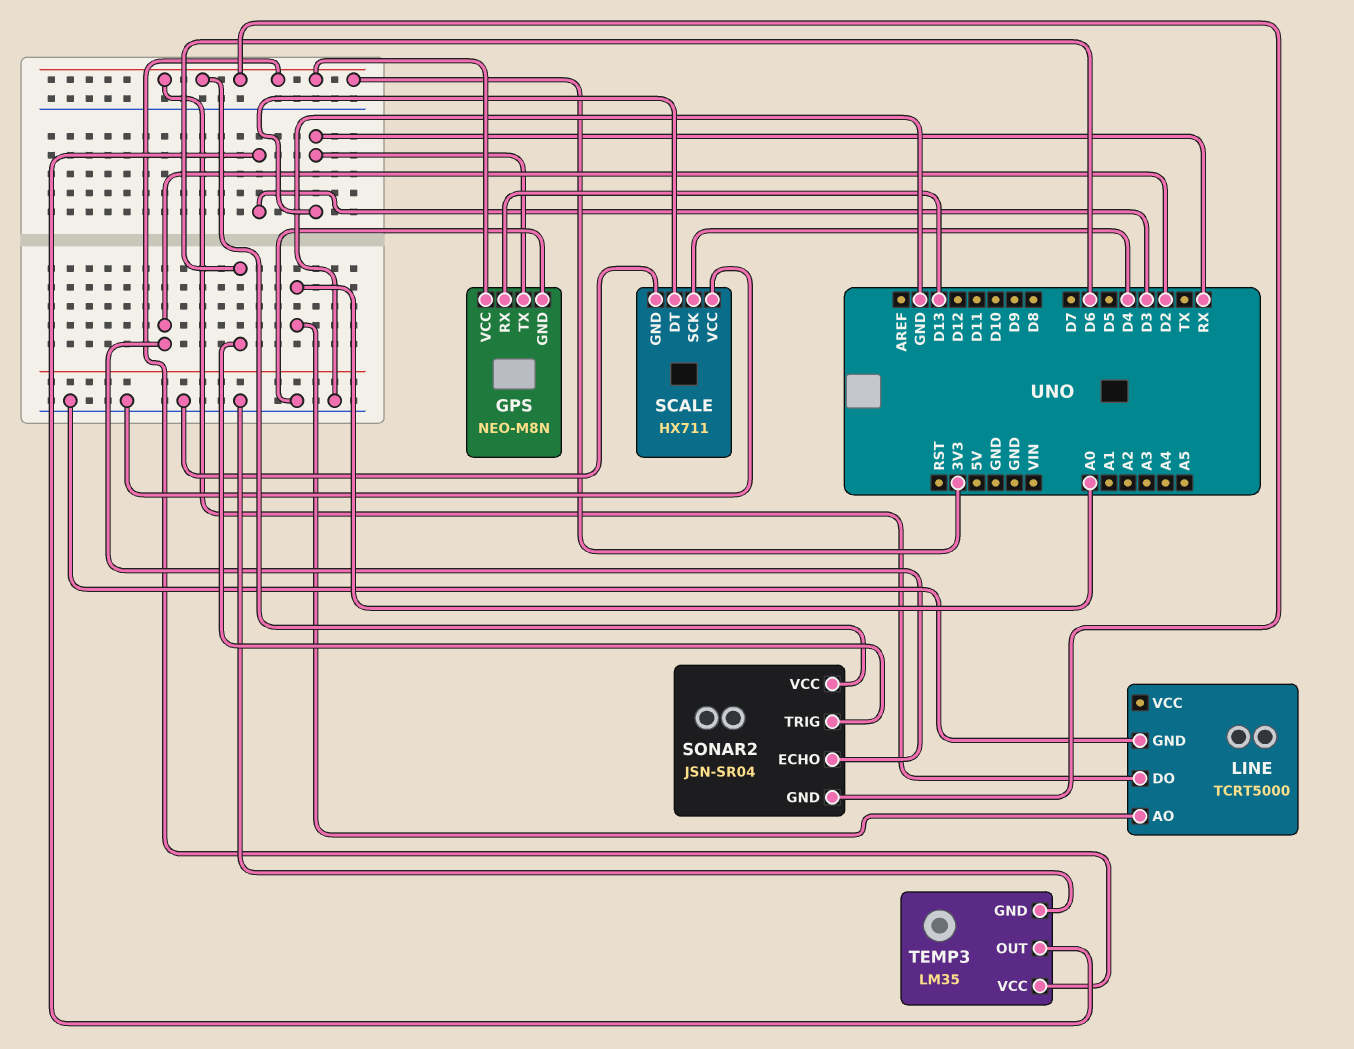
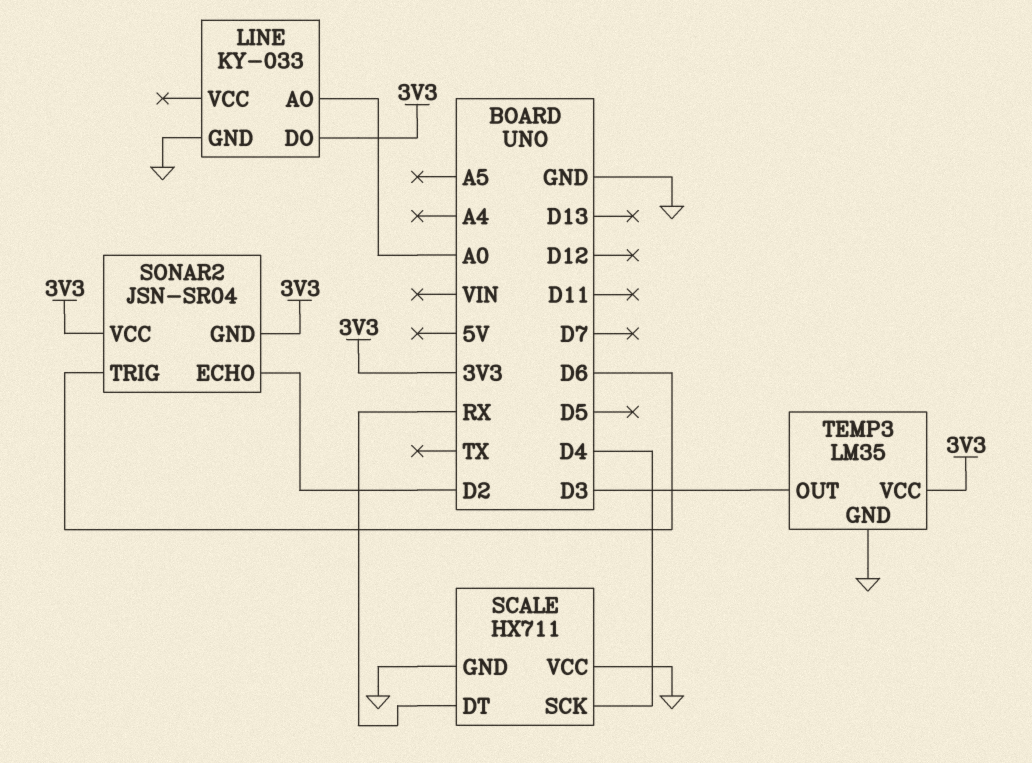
GPS: NEO-M8N -> none
GPS pin GND: GND -> none
GPS pin RX: D13 -> none
GPS pin TX: RX -> none
GPS pin VCC: 3V3 -> none
LINE: TCRT5000 -> KY-033

